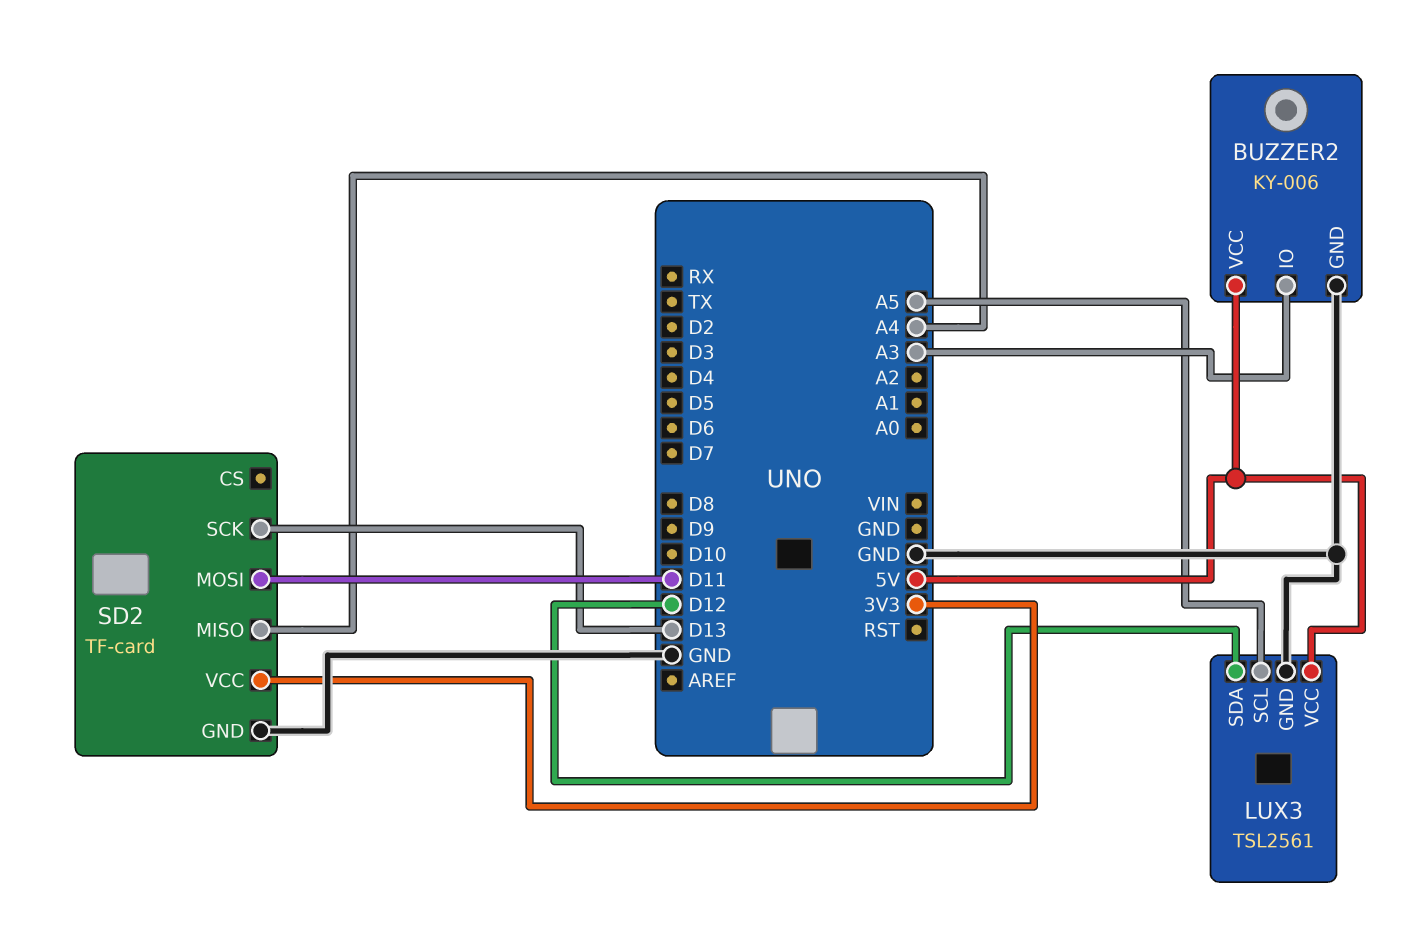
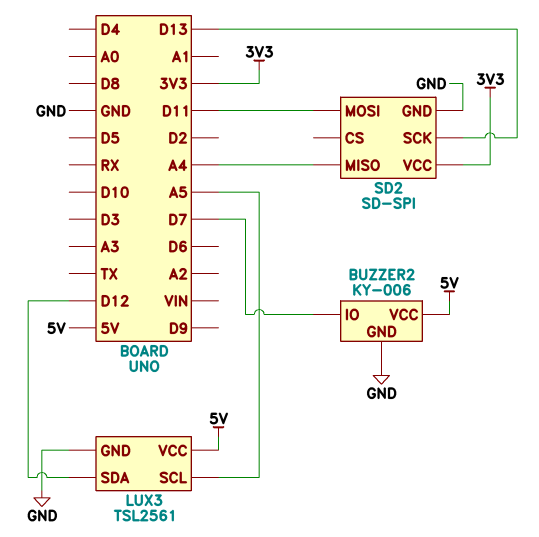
BUZZER2 pin IO: A3 -> D7
SD2: TF-card -> SD-SPI

